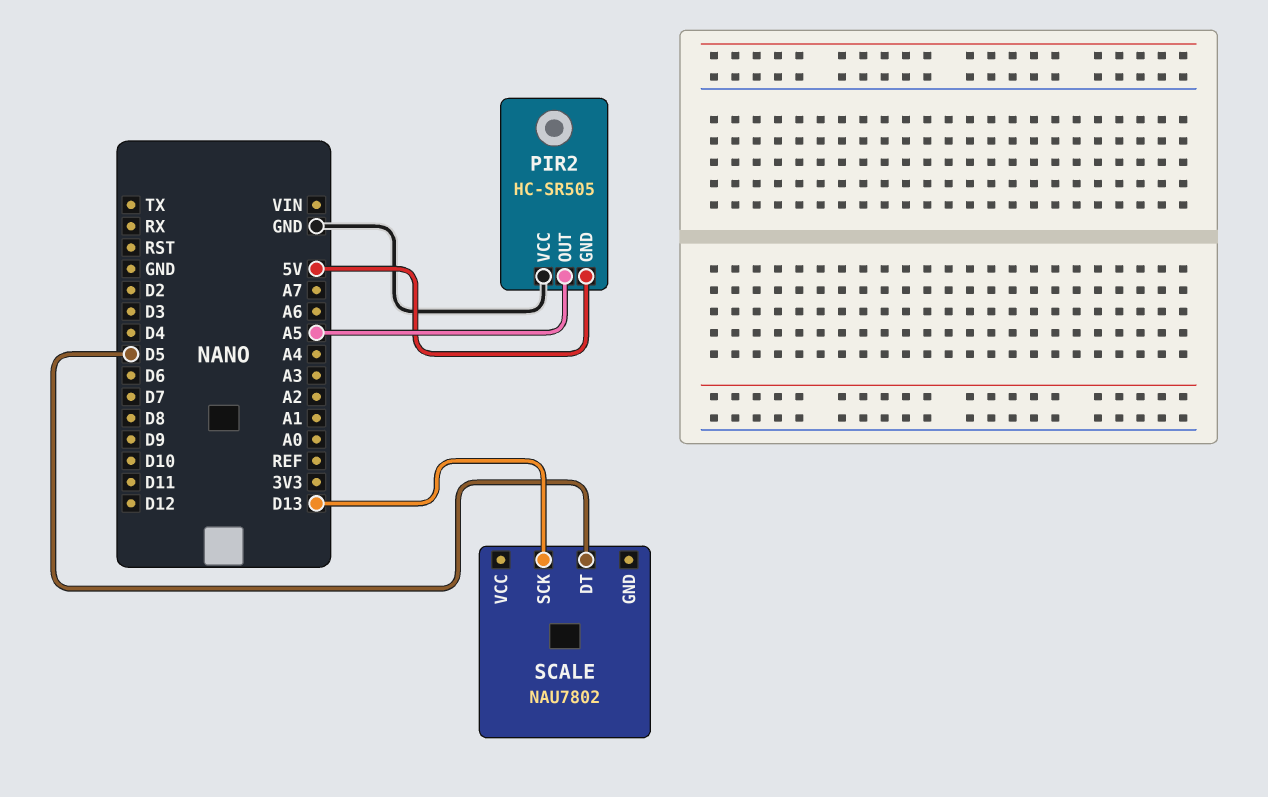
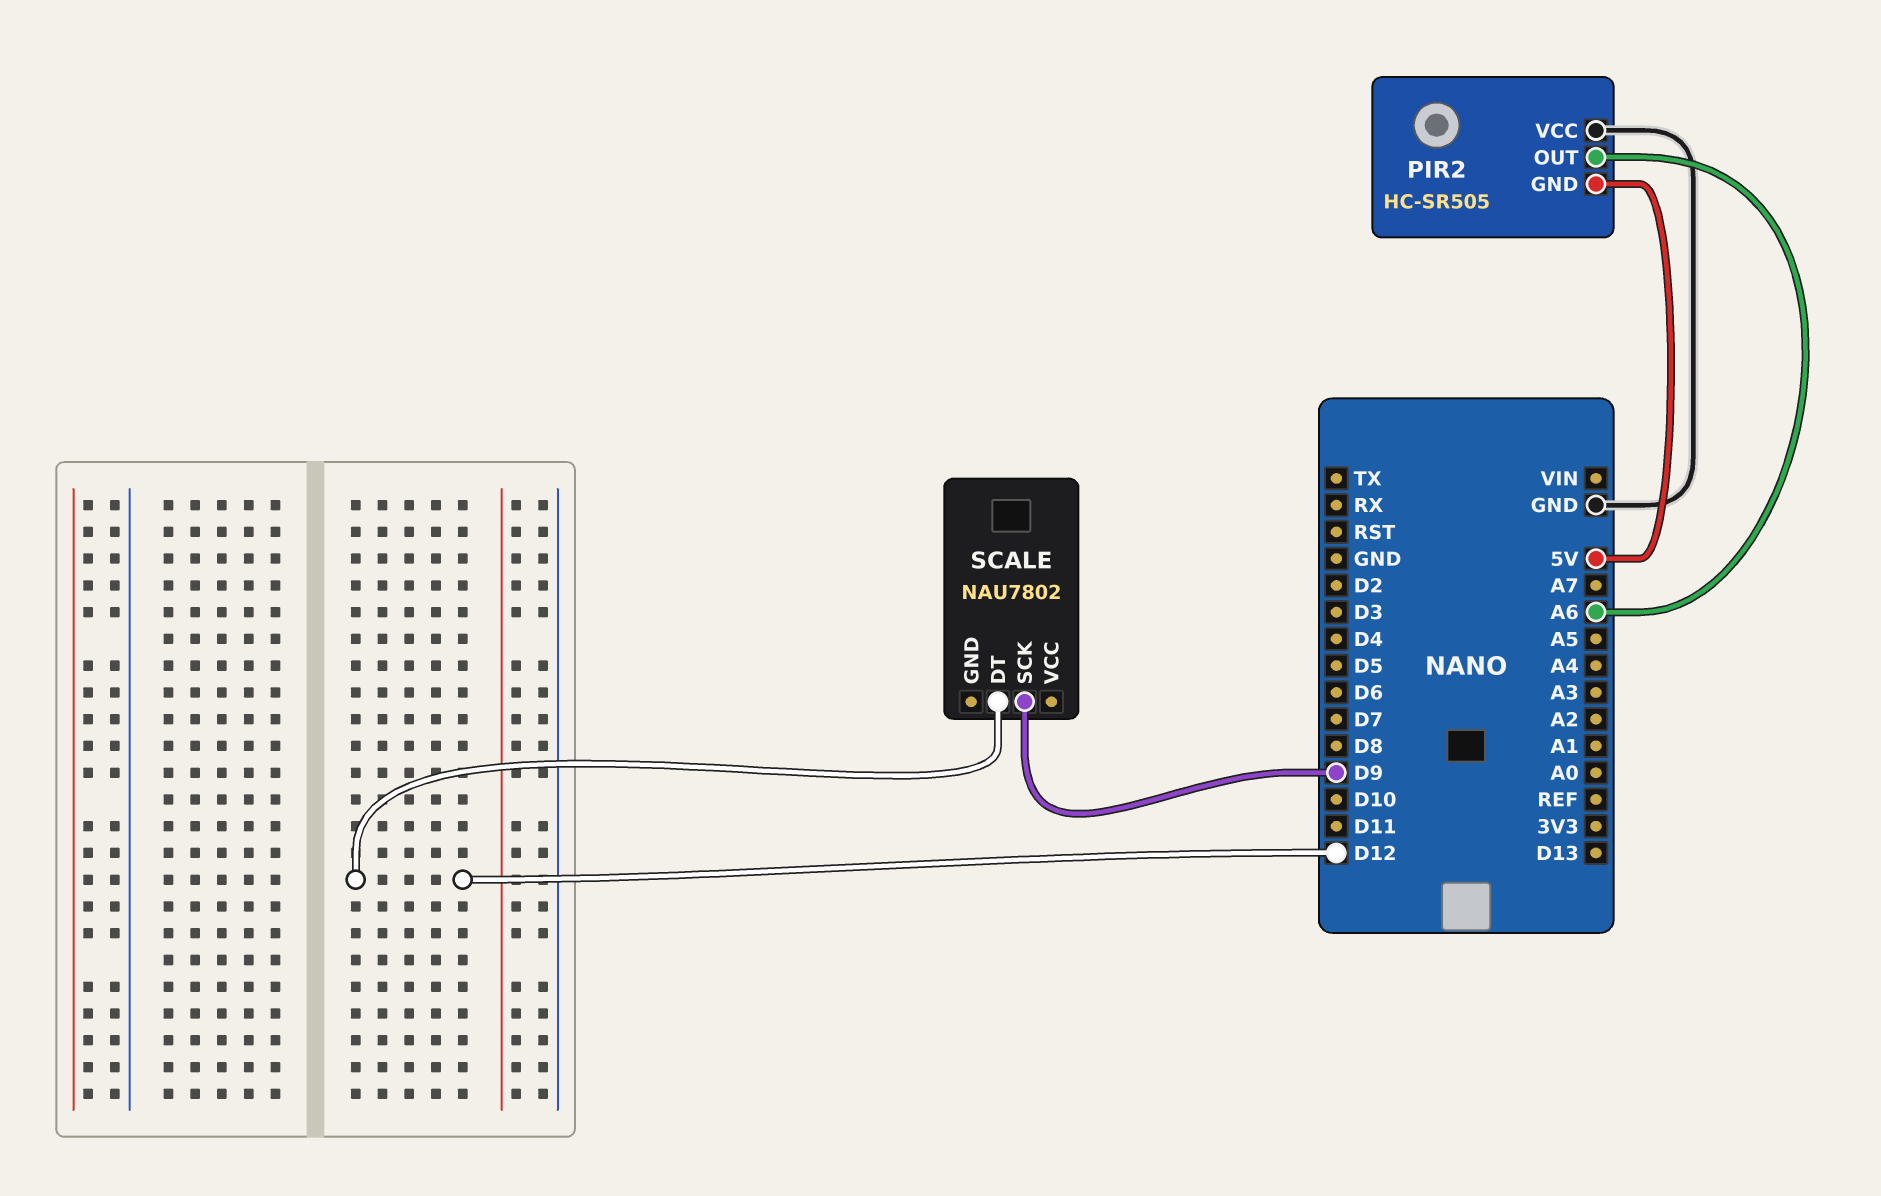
PIR2 pin OUT: A5 -> A6
SCALE pin DT: D5 -> D12
SCALE pin SCK: D13 -> D9

